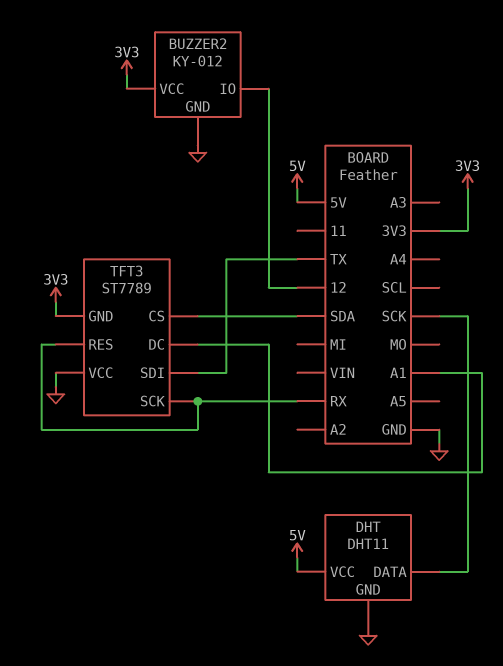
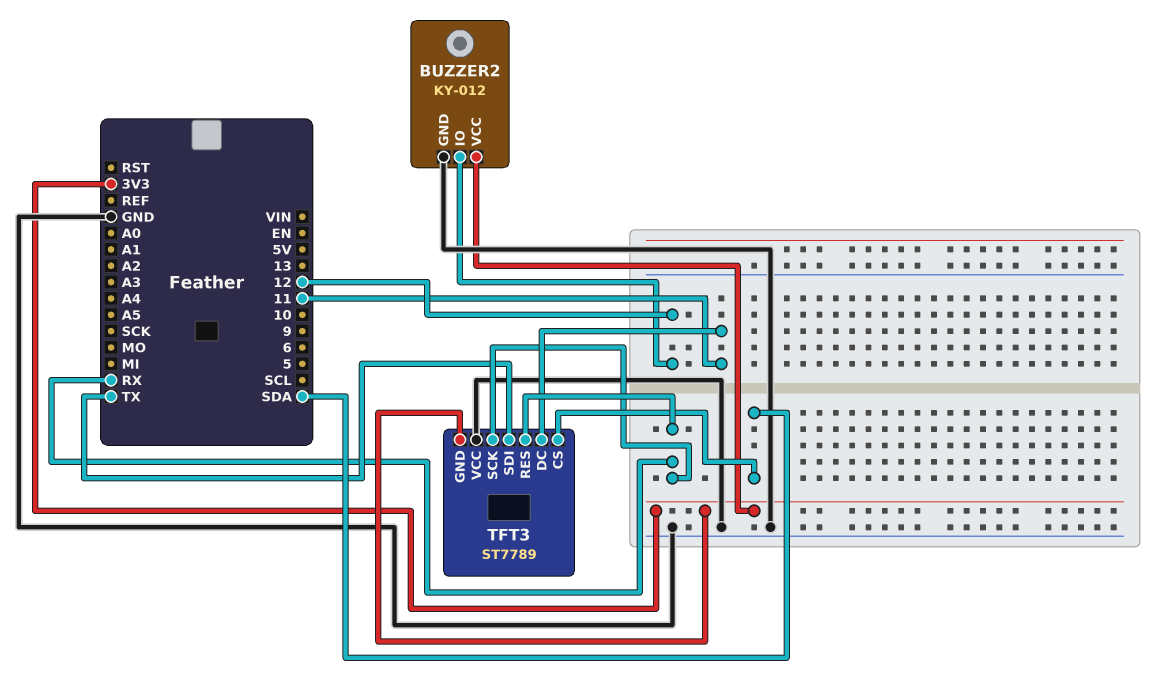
DHT: DHT11 -> none
DHT pin DATA: SCK -> none
DHT pin GND: GND -> none
DHT pin VCC: 5V -> none
TFT3 pin DC: A1 -> 11

